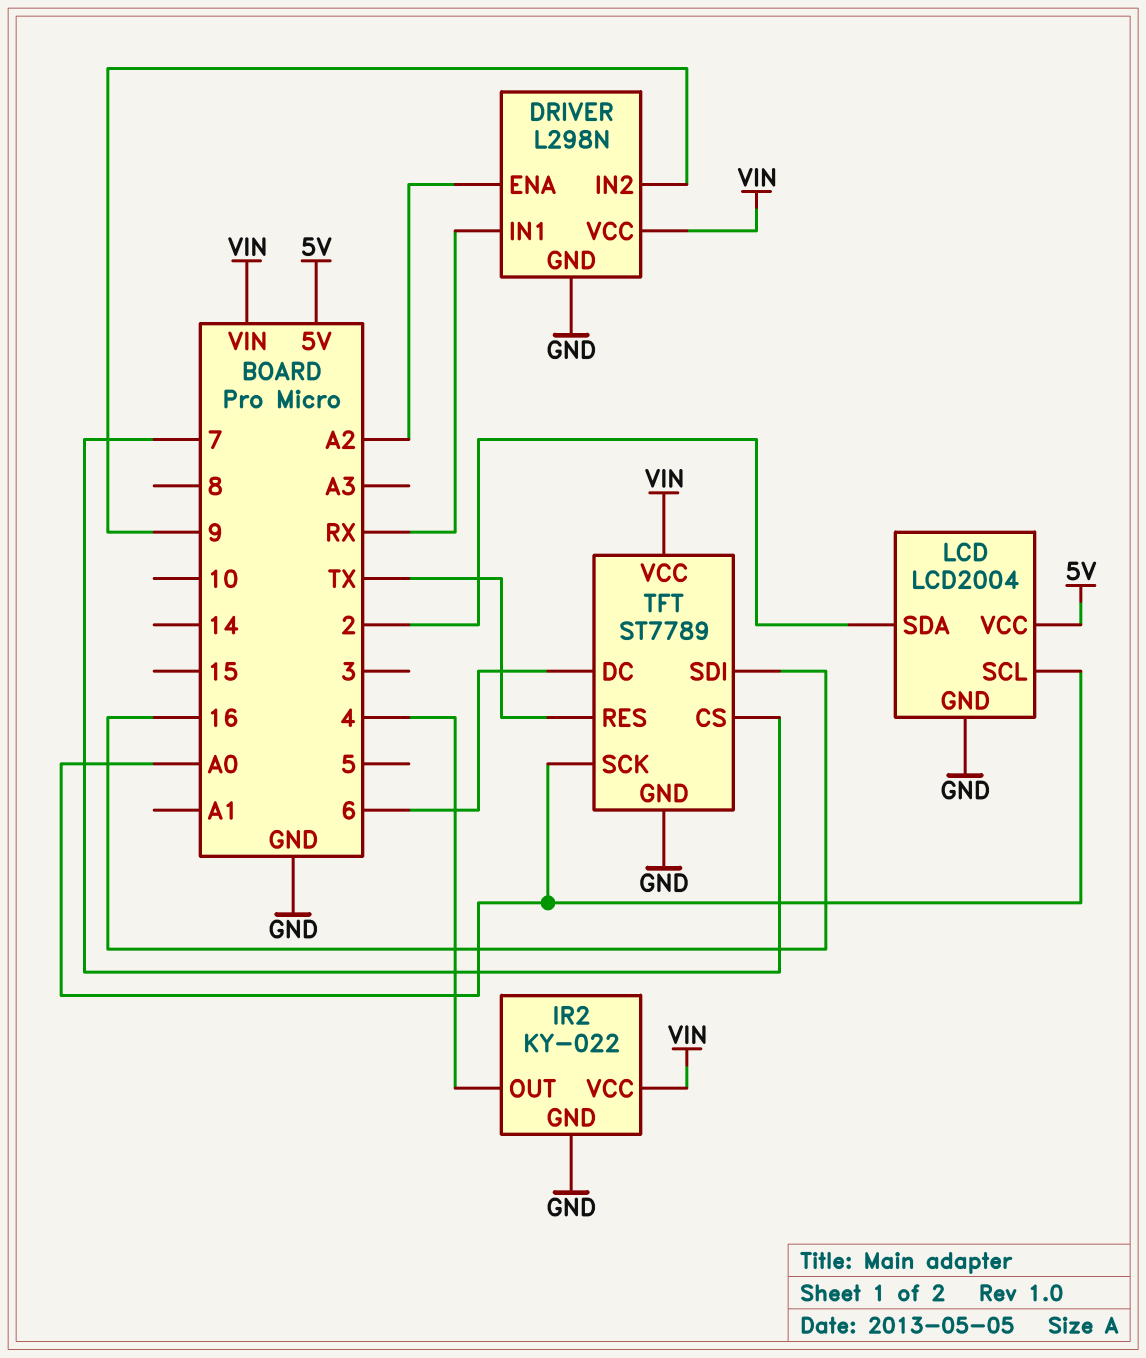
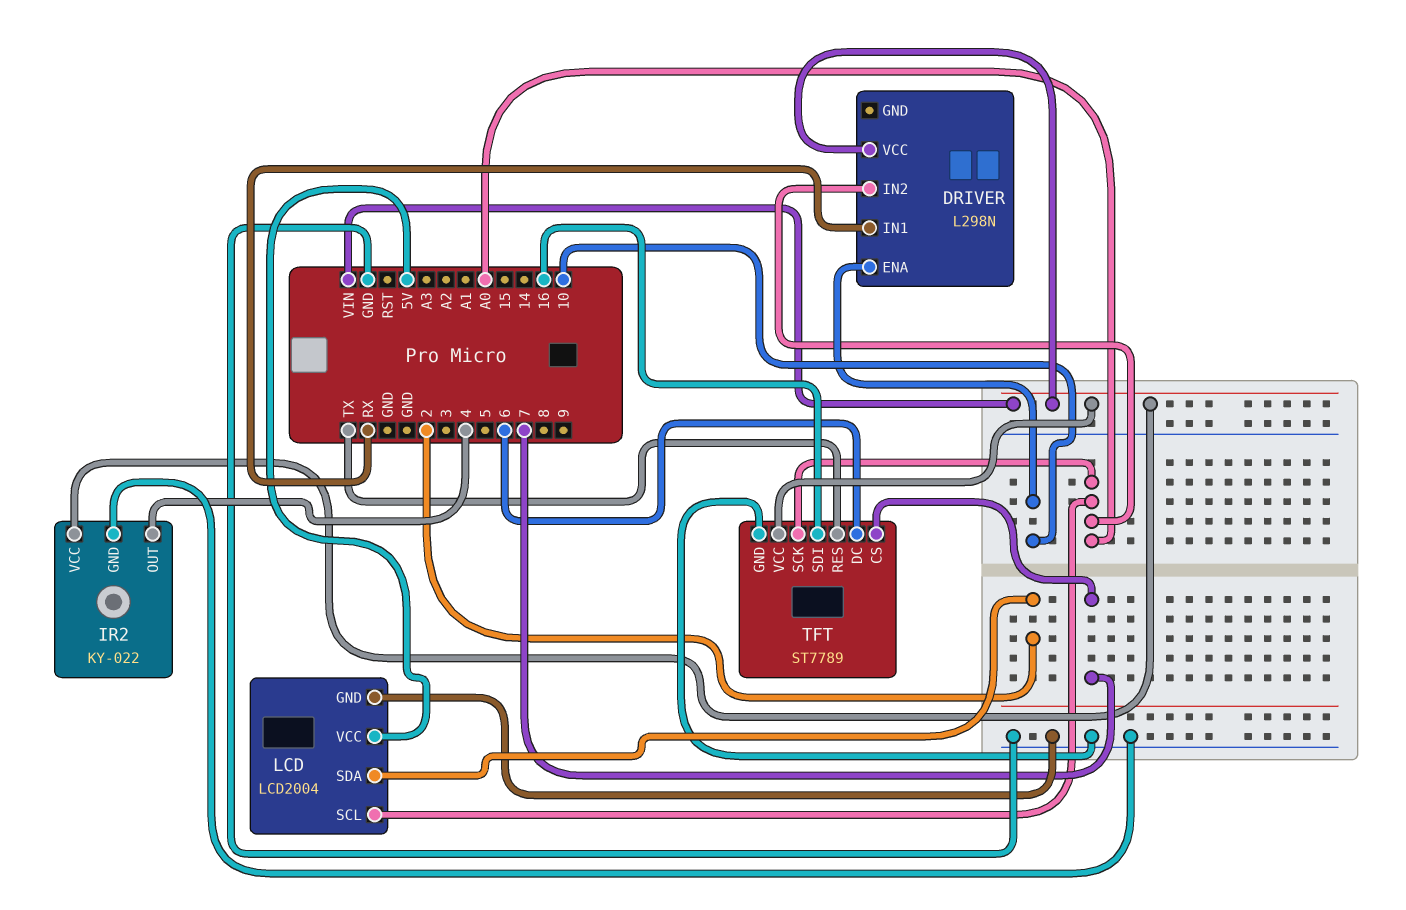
DRIVER pin ENA: A2 -> 10
DRIVER pin GND: GND -> none
DRIVER pin IN2: 9 -> A0

